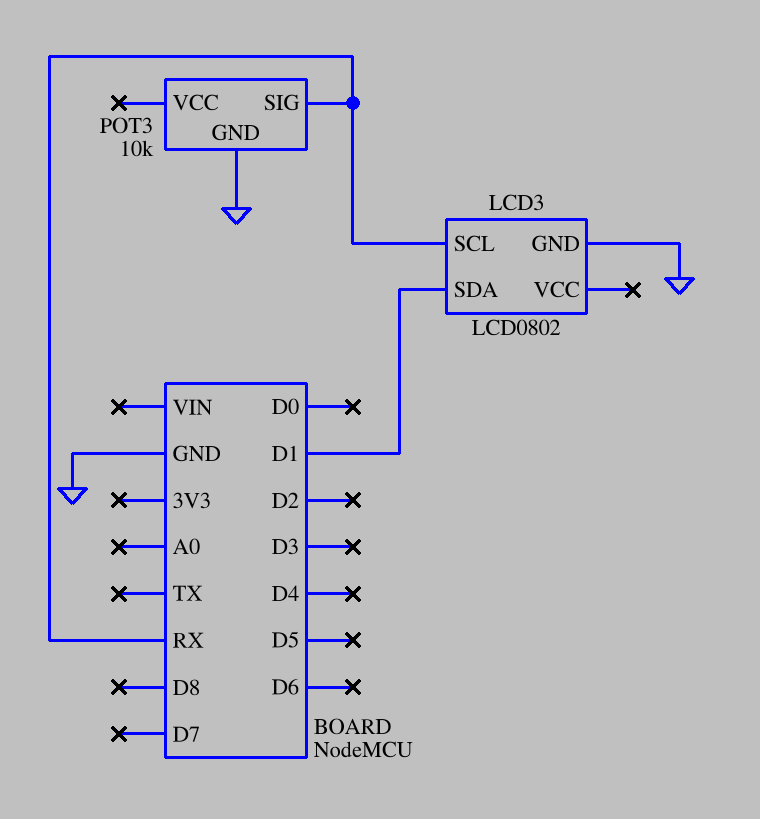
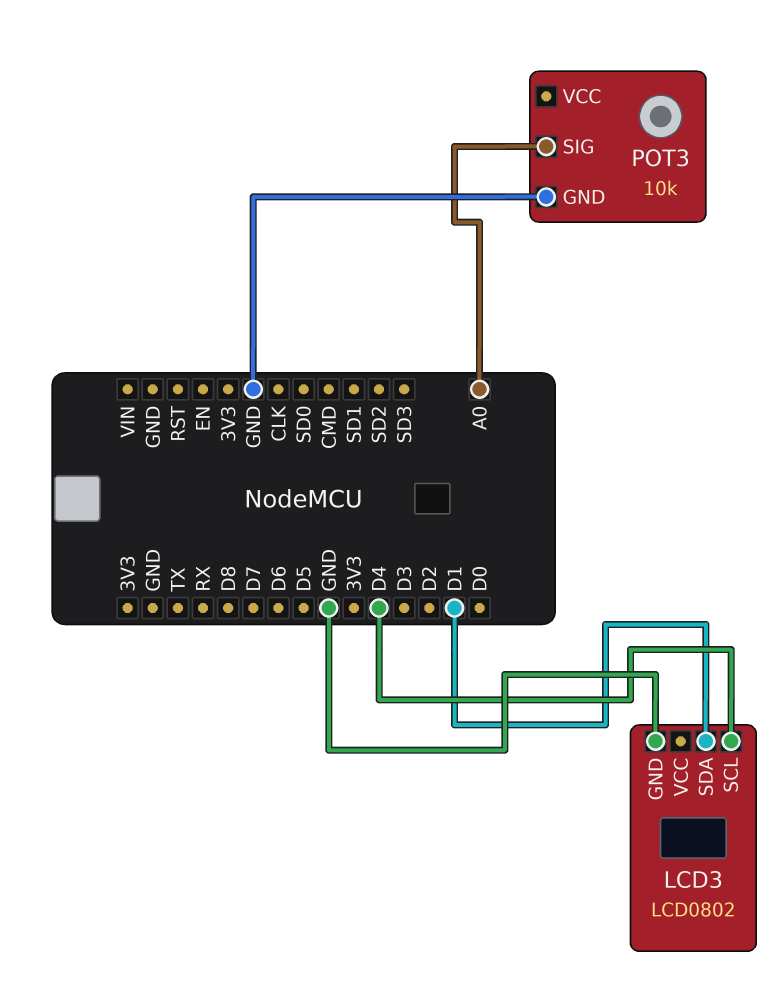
LCD3 pin SCL: RX -> D4
POT3 pin SIG: RX -> A0

